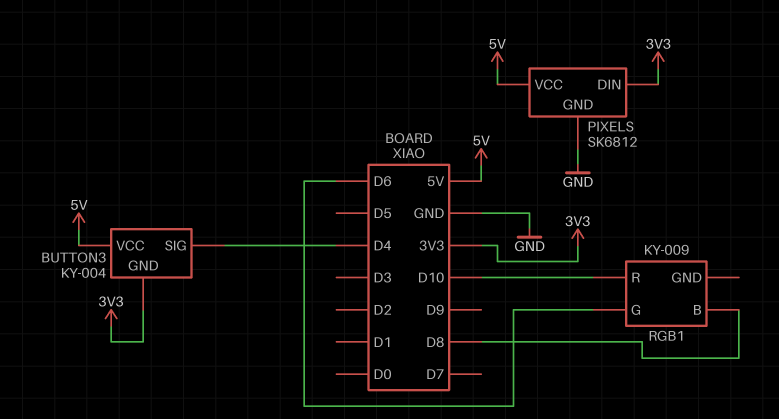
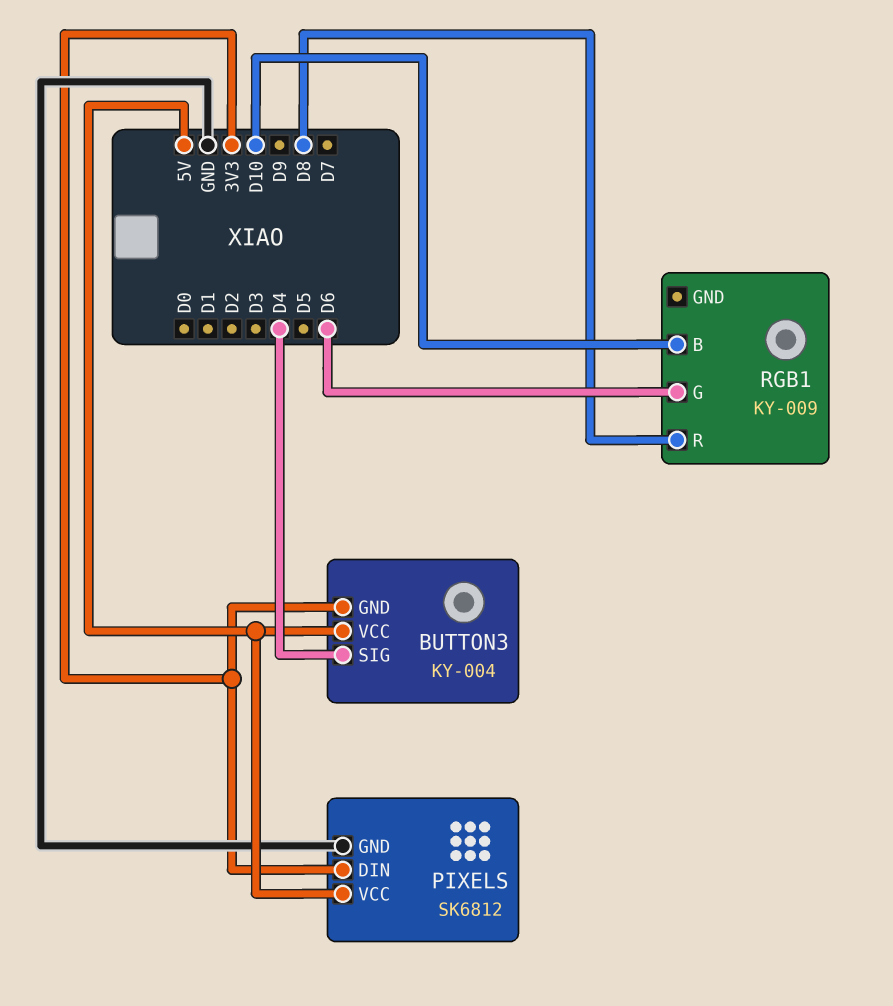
RGB1 pin B: D8 -> D10
RGB1 pin R: D10 -> D8

